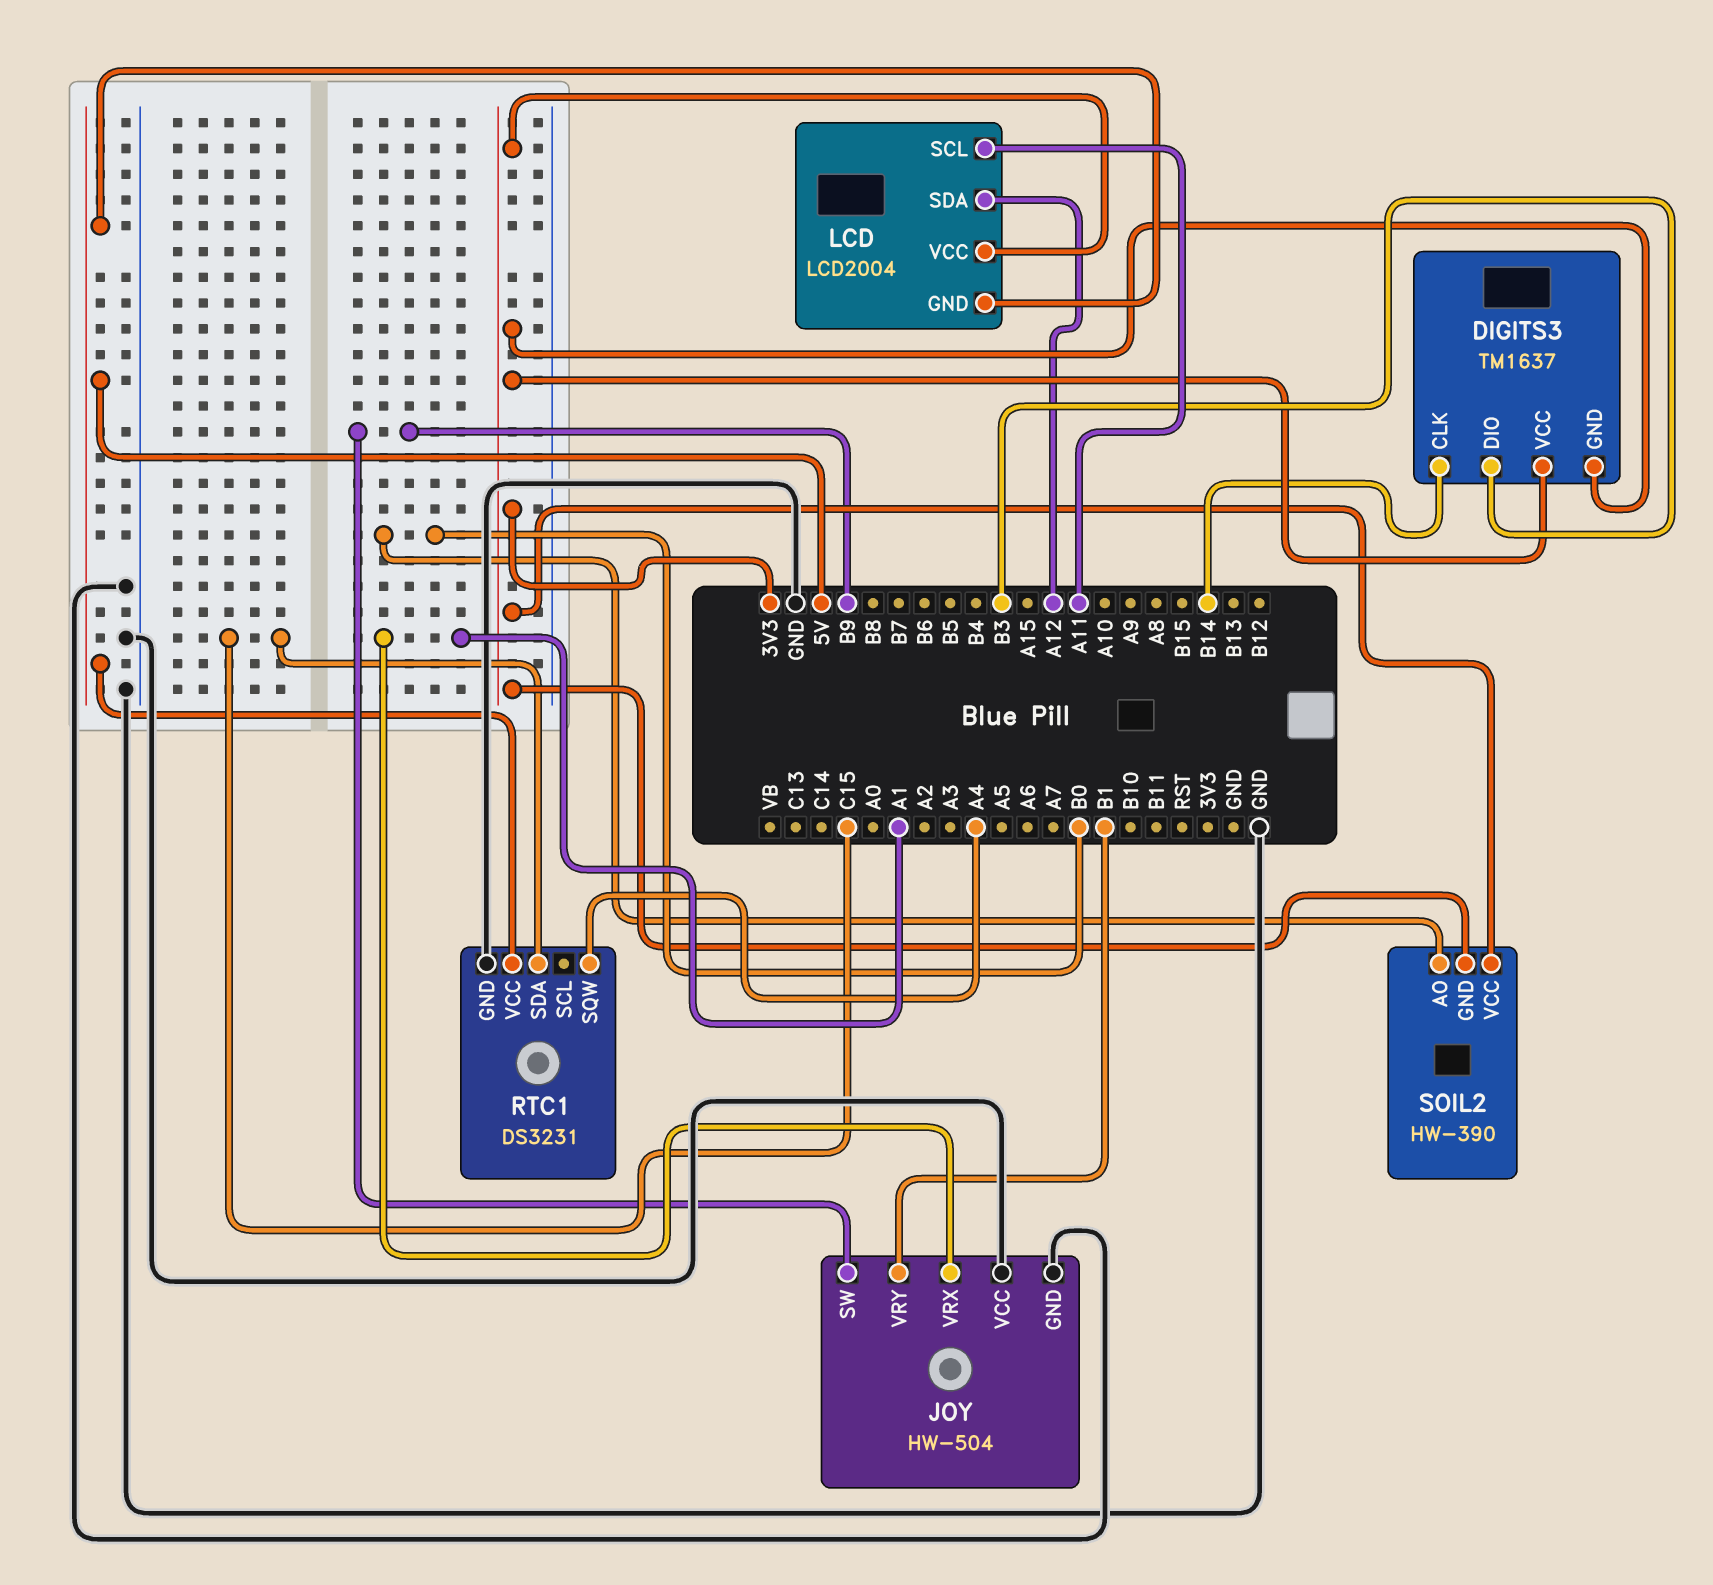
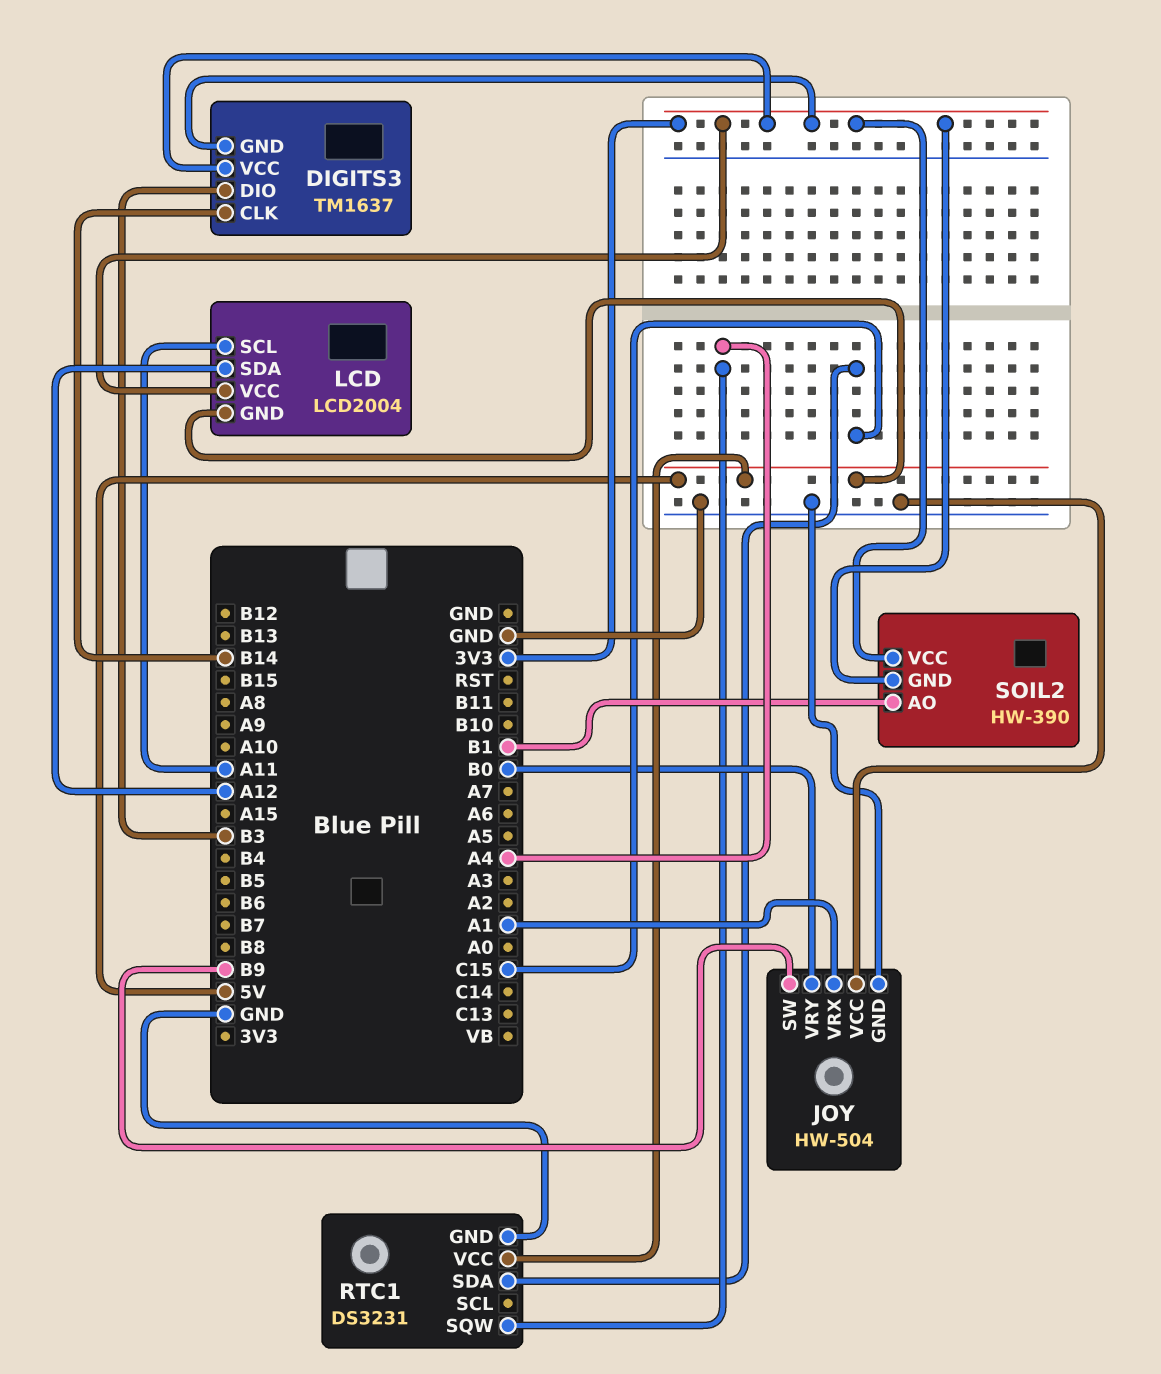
JOY pin VRY: B1 -> B0
SOIL2 pin AO: B0 -> B1

